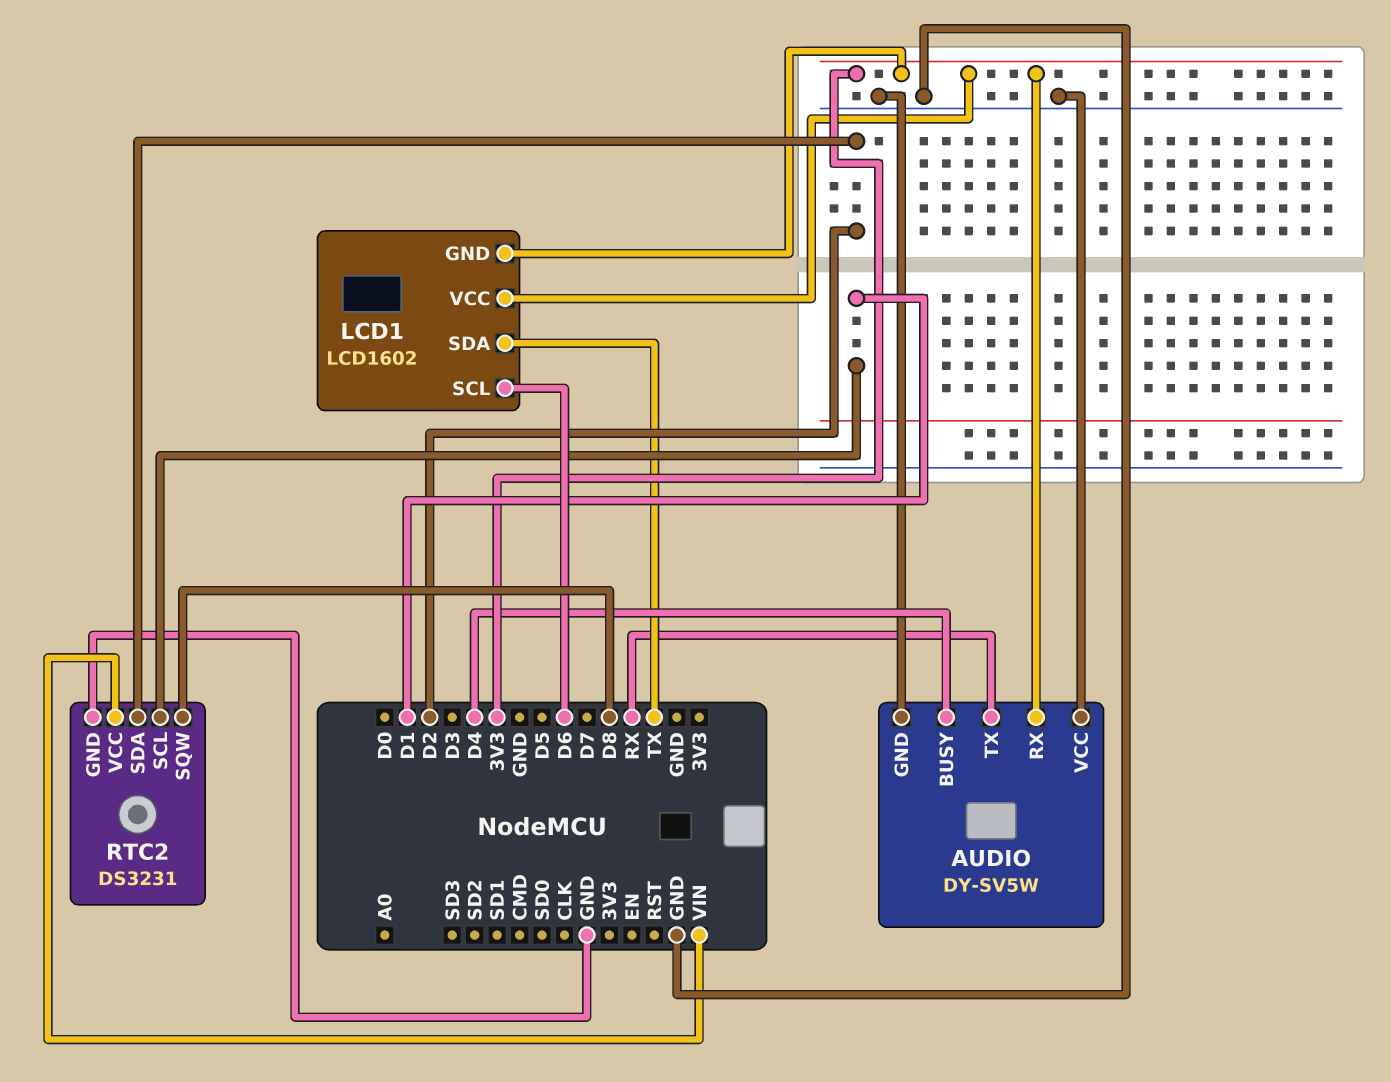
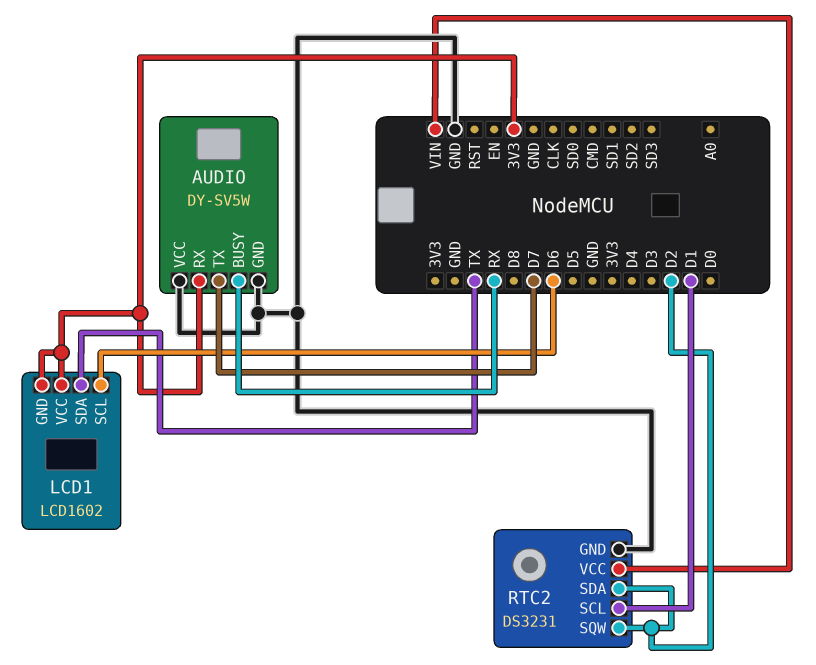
AUDIO pin BUSY: D4 -> RX
AUDIO pin TX: RX -> D7
RTC2 pin SQW: D8 -> D2

